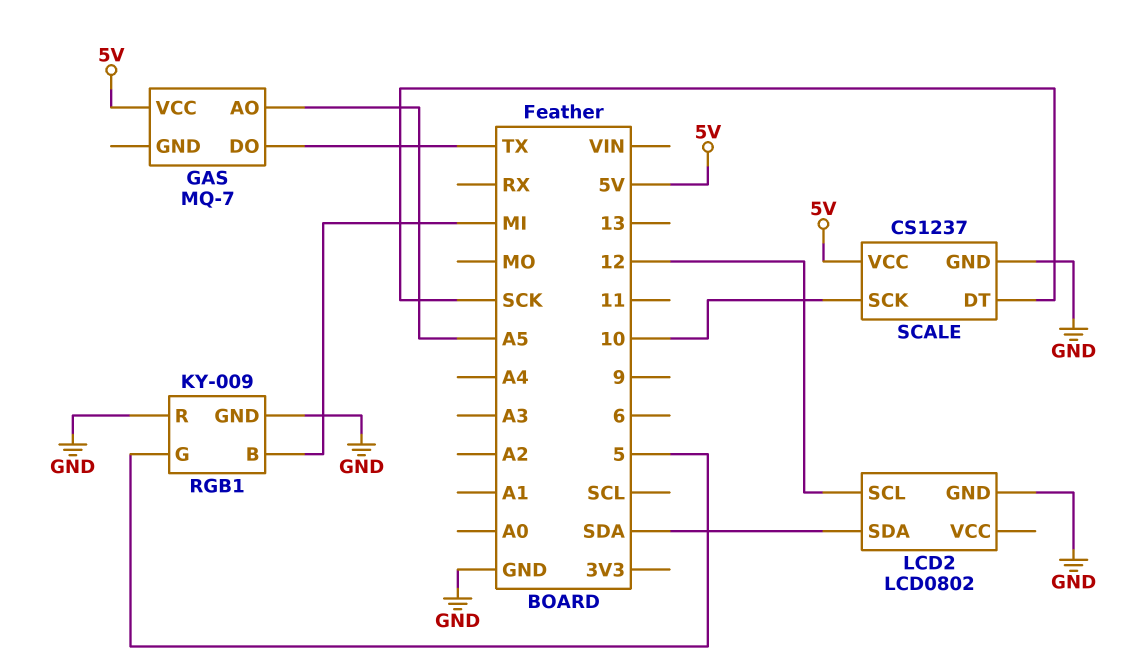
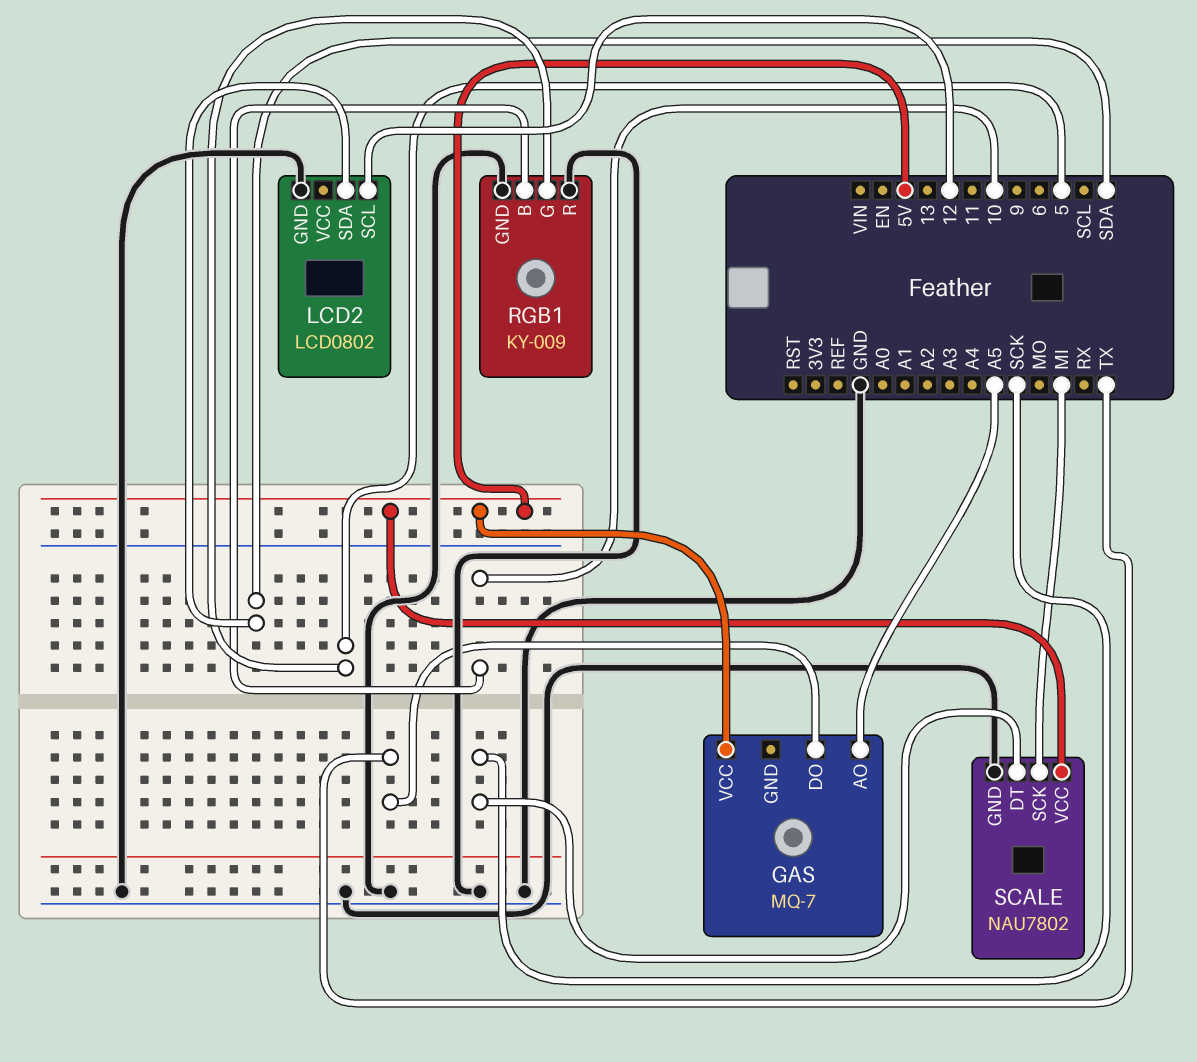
RGB1 pin B: MI -> 10
SCALE: CS1237 -> NAU7802
SCALE pin SCK: 10 -> MI

